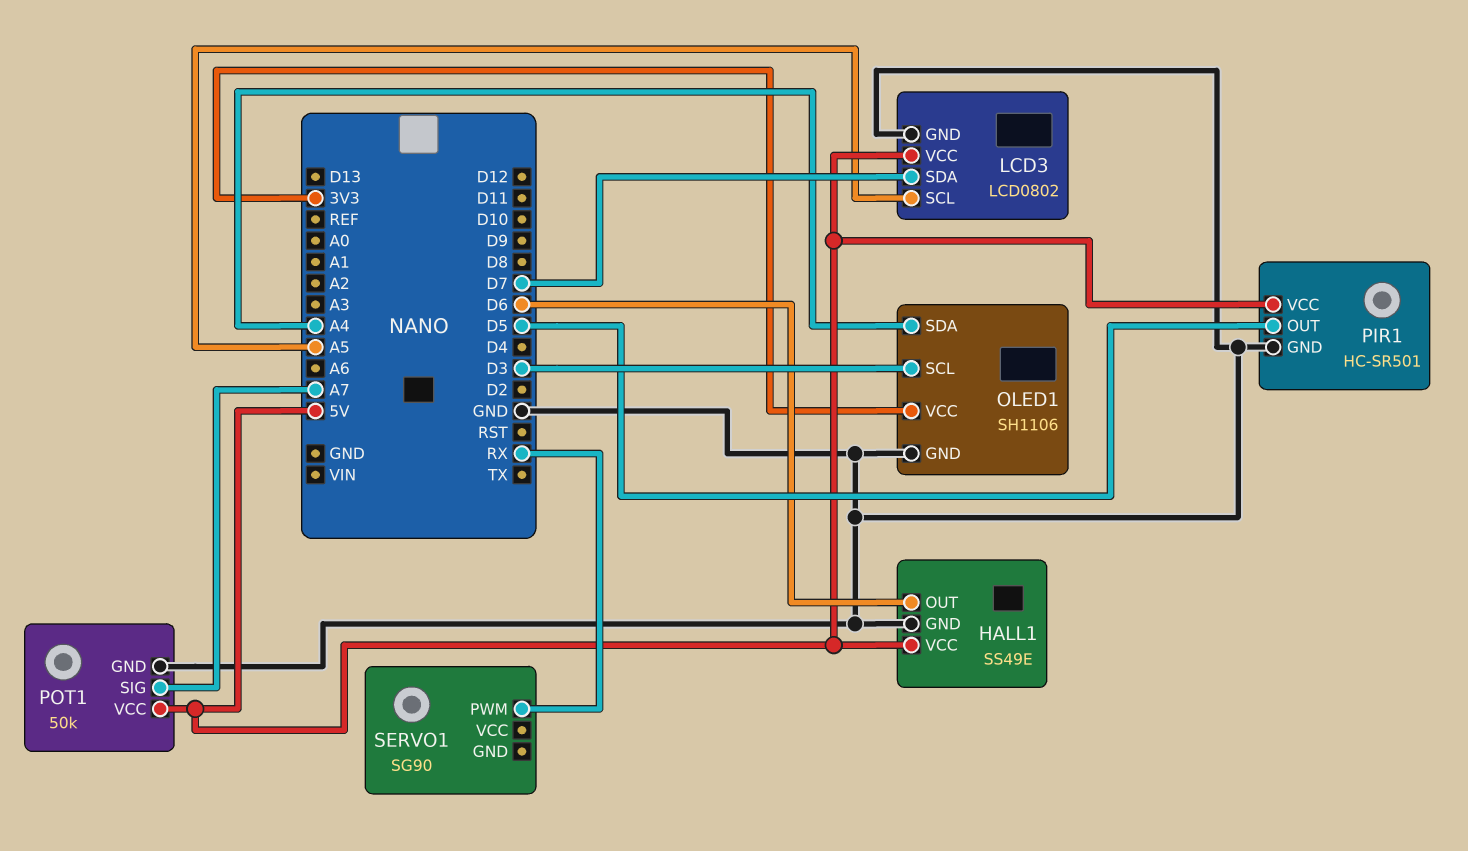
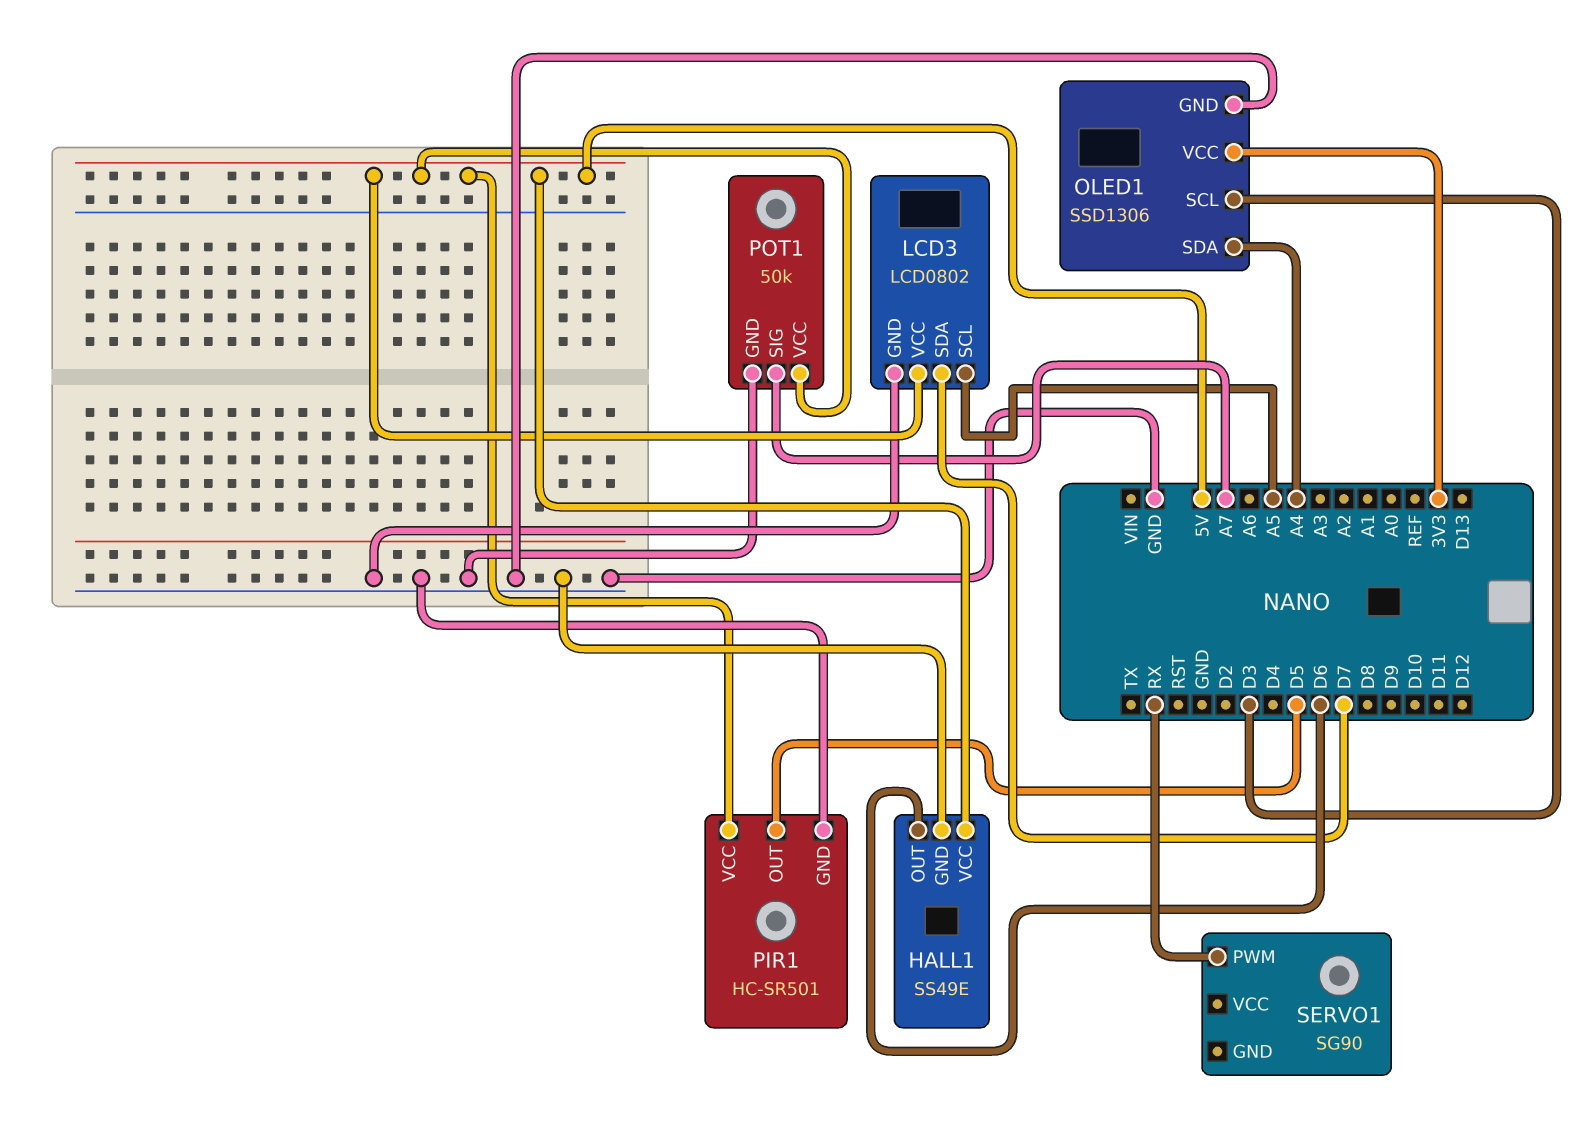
OLED1: SH1106 -> SSD1306

